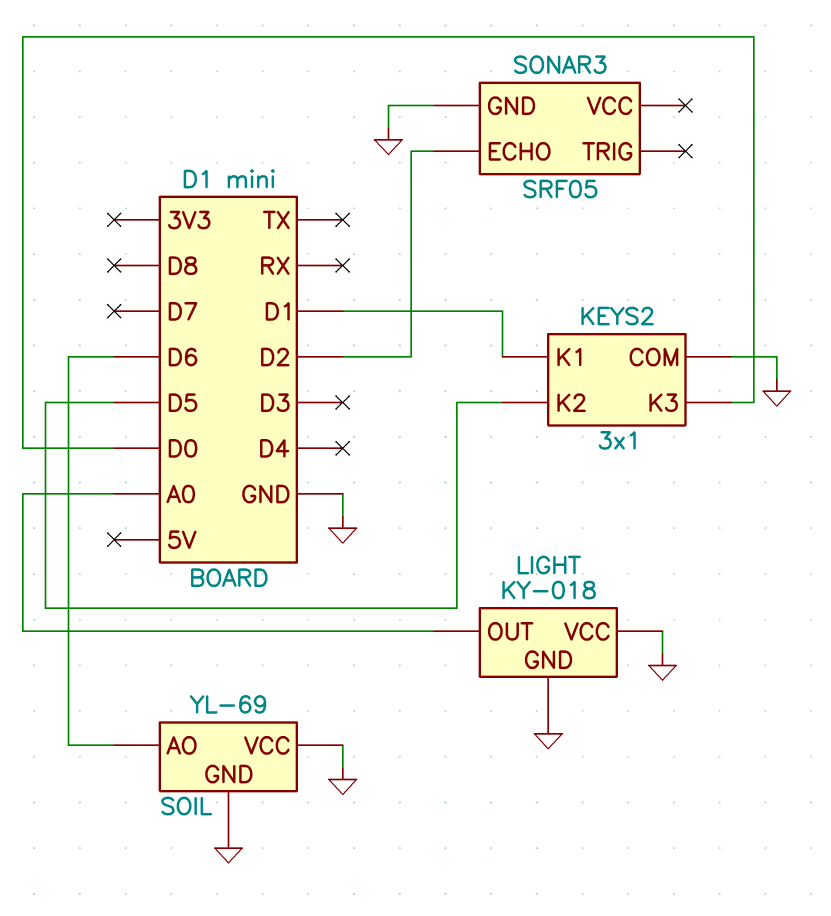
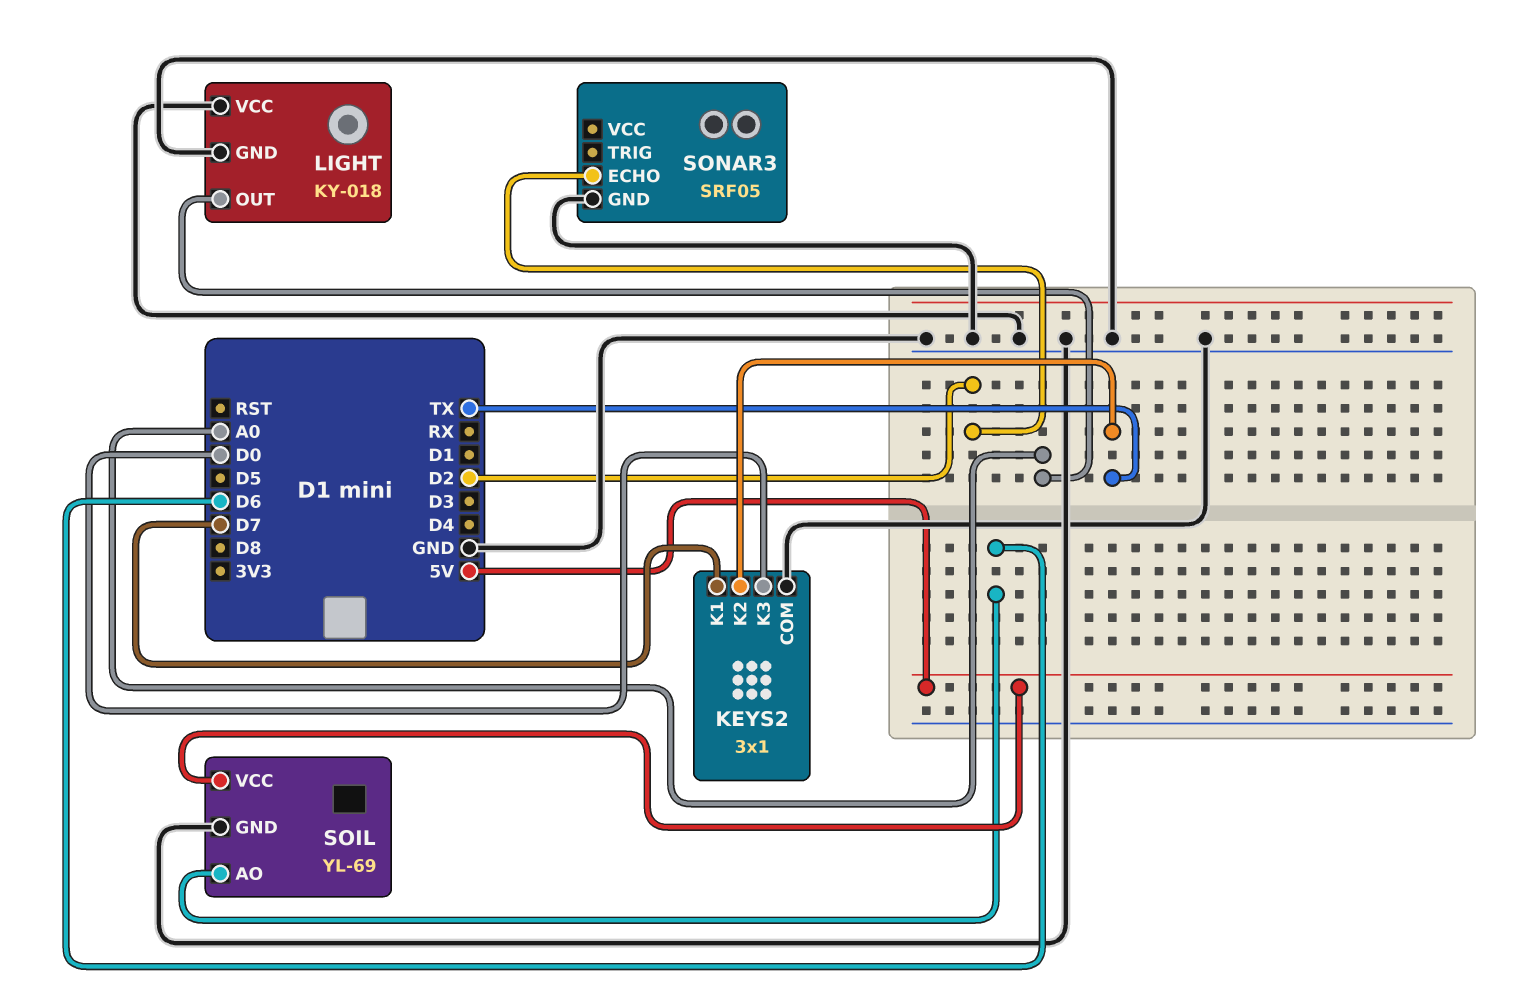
KEYS2 pin K1: D1 -> D7
KEYS2 pin K2: D5 -> TX
SOIL pin VCC: GND -> 5V

